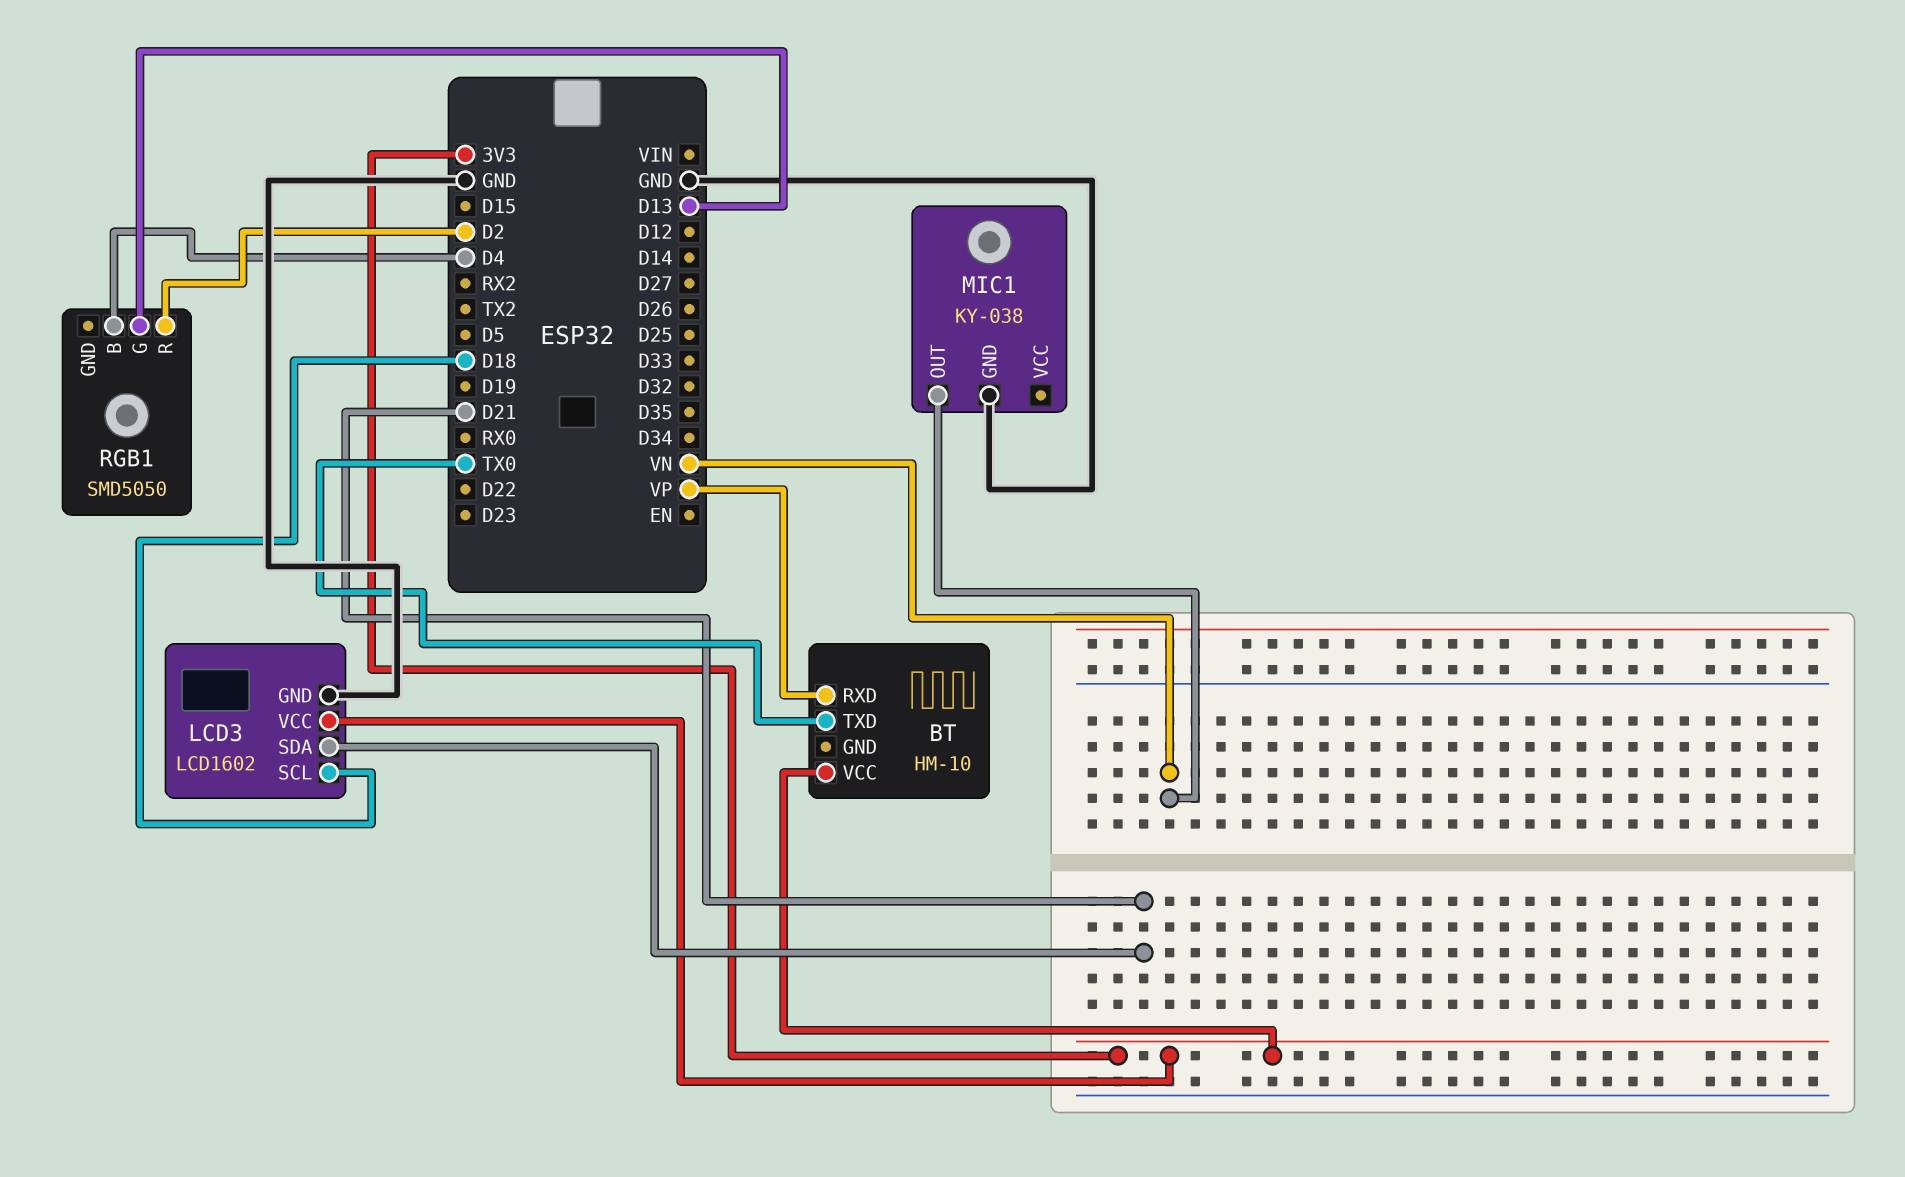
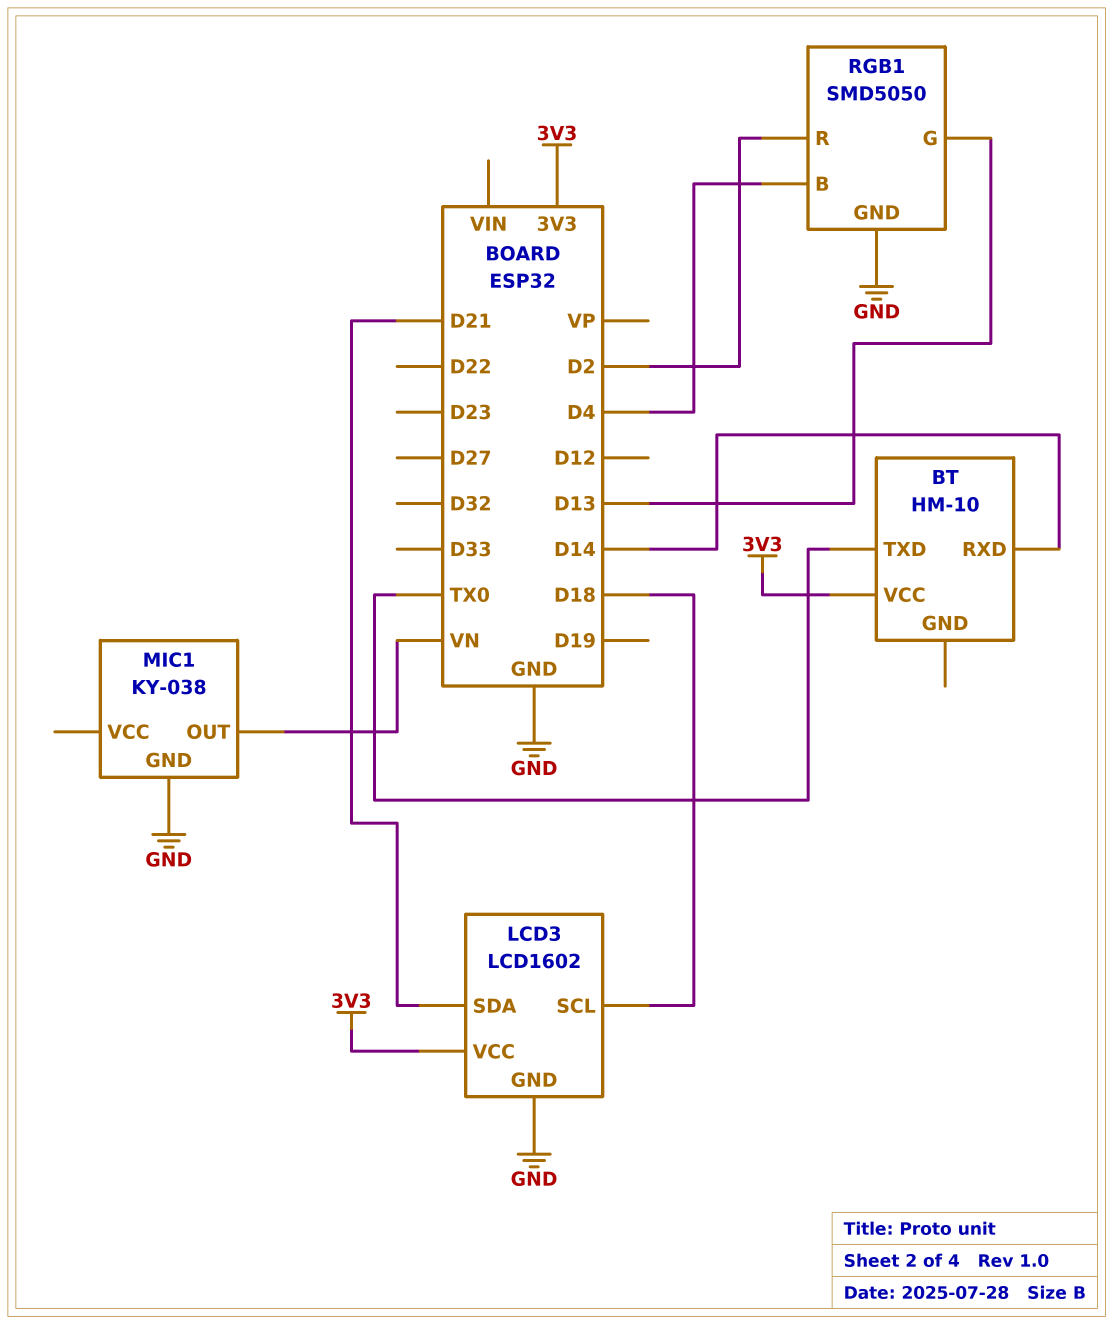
BT pin RXD: VP -> D14
RGB1 pin GND: none -> GND

